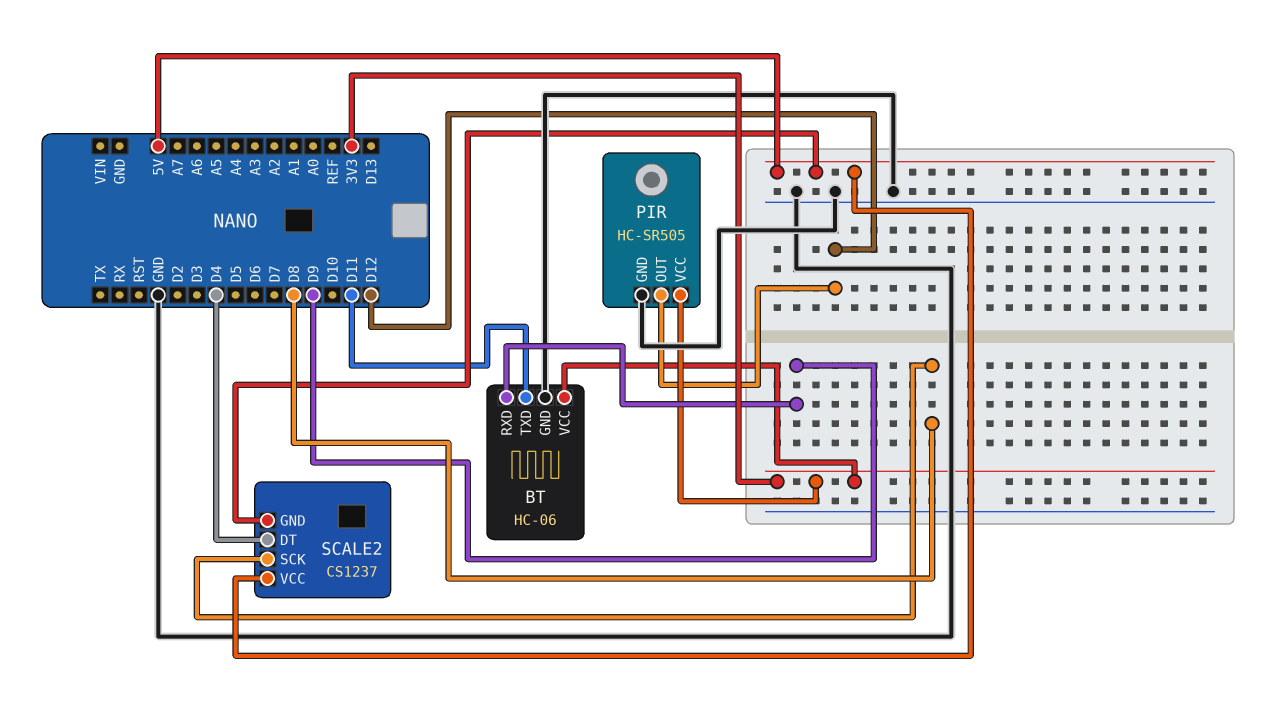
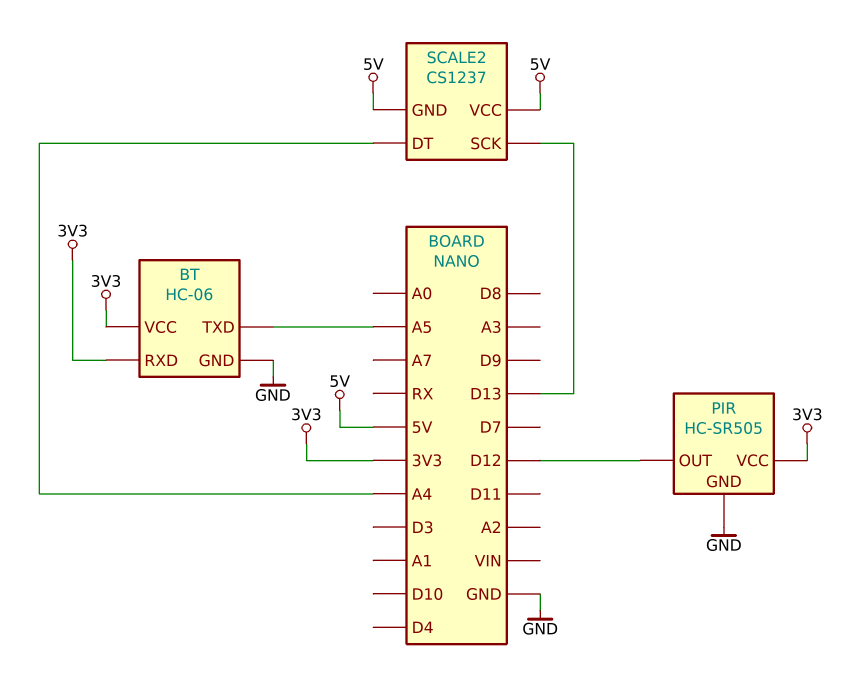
BT pin RXD: D9 -> 3V3
BT pin TXD: D11 -> A5
SCALE2 pin DT: D4 -> A4
SCALE2 pin SCK: D8 -> D13

